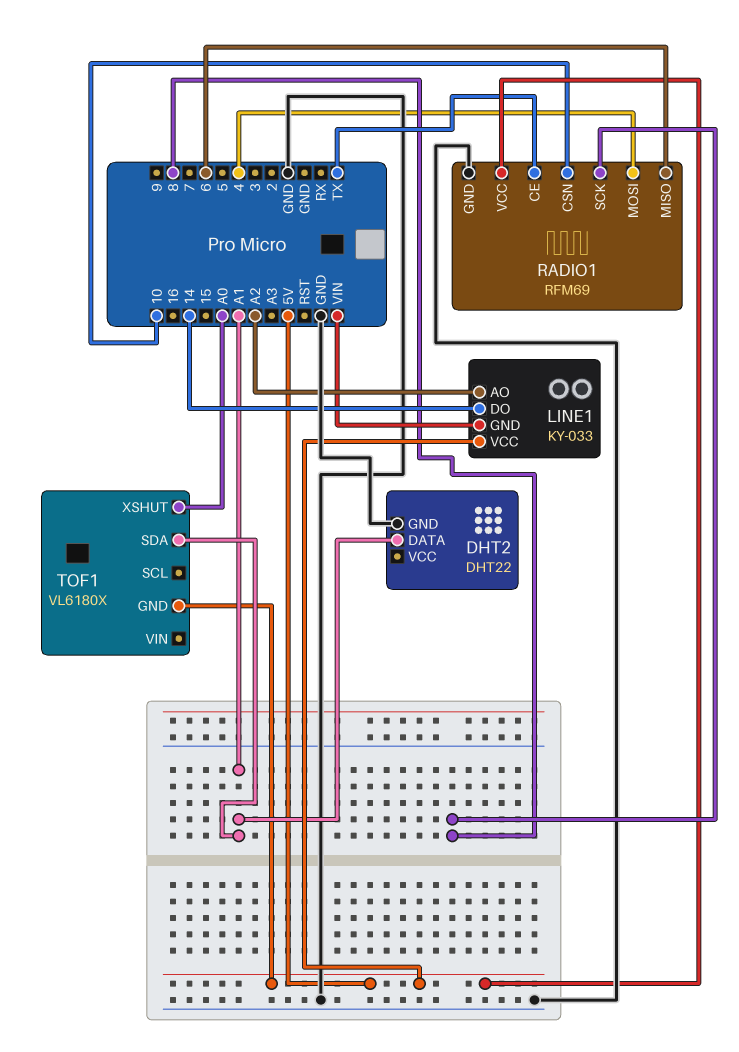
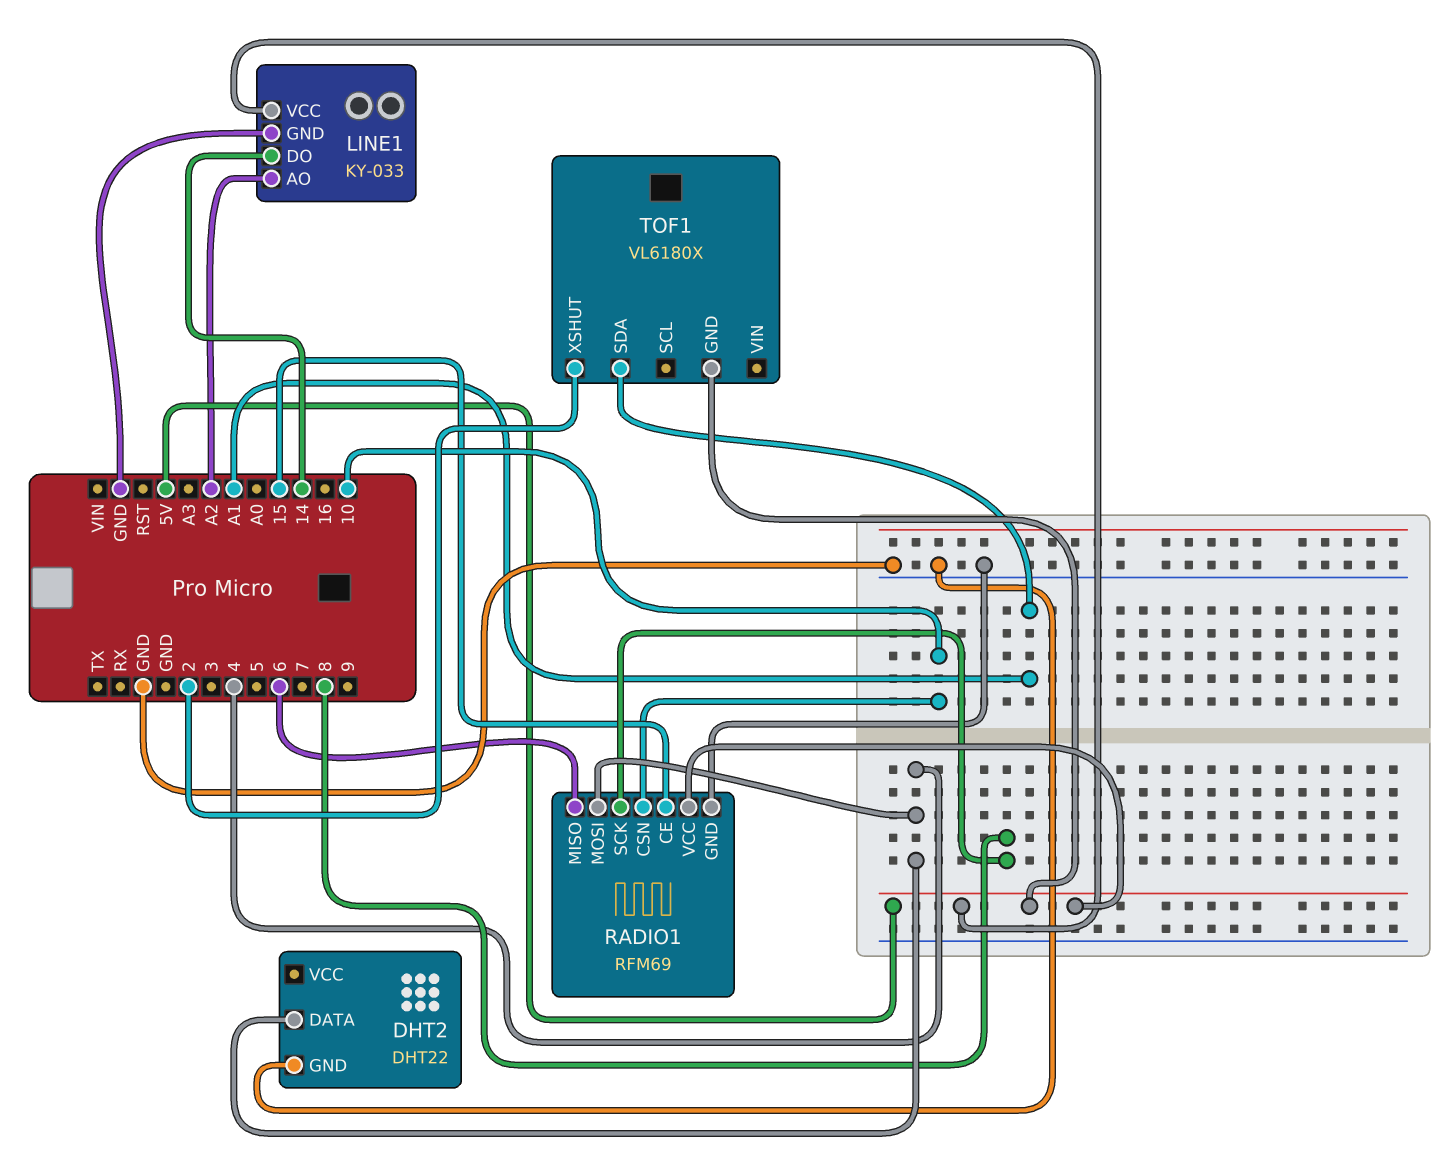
DHT2 pin DATA: A1 -> 4
LINE1 pin GND: VIN -> GND
RADIO1 pin CE: TX -> 15
TOF1 pin XSHUT: A0 -> 2

